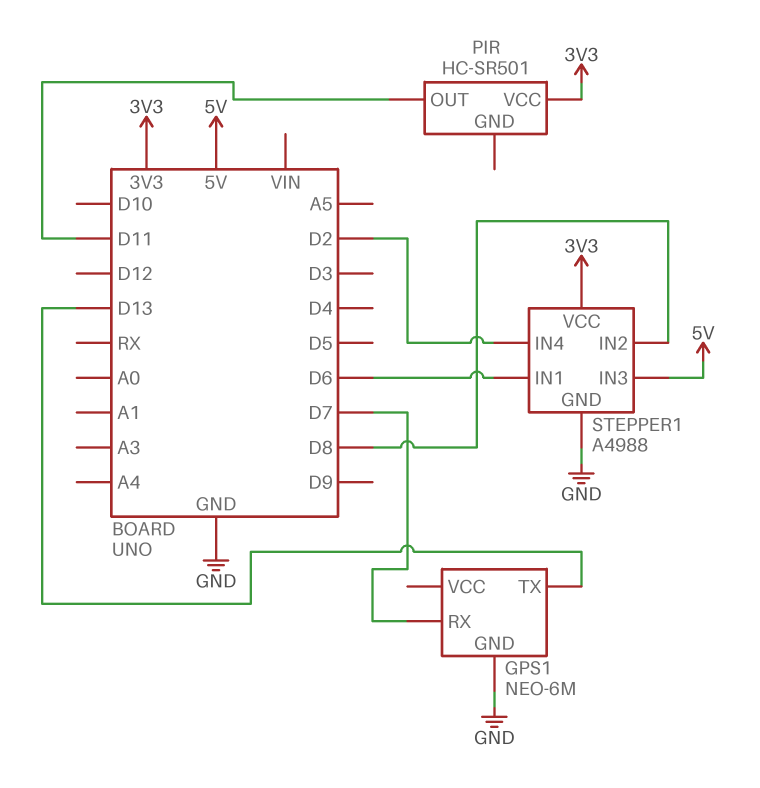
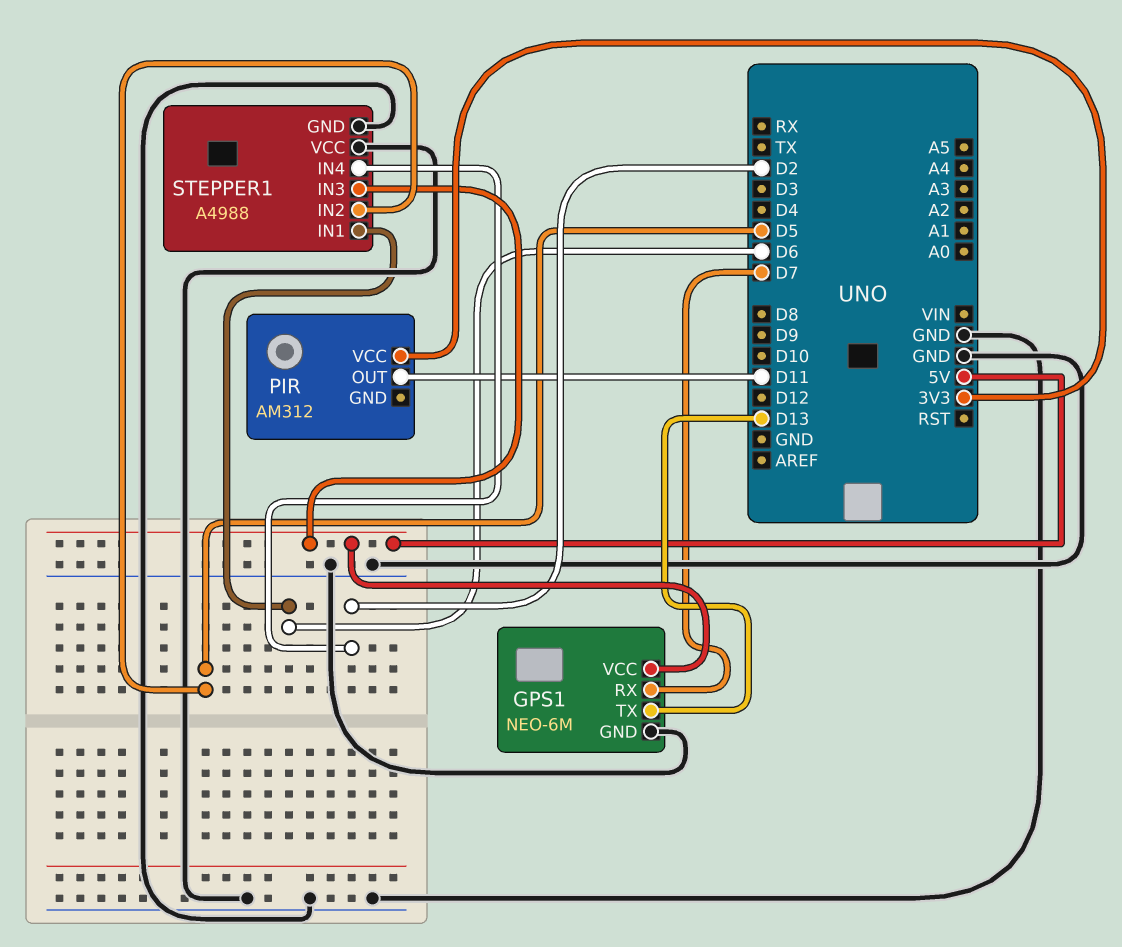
GPS1 pin VCC: none -> 5V
PIR: HC-SR501 -> AM312
STEPPER1 pin IN2: D8 -> D5
STEPPER1 pin VCC: 3V3 -> GND

